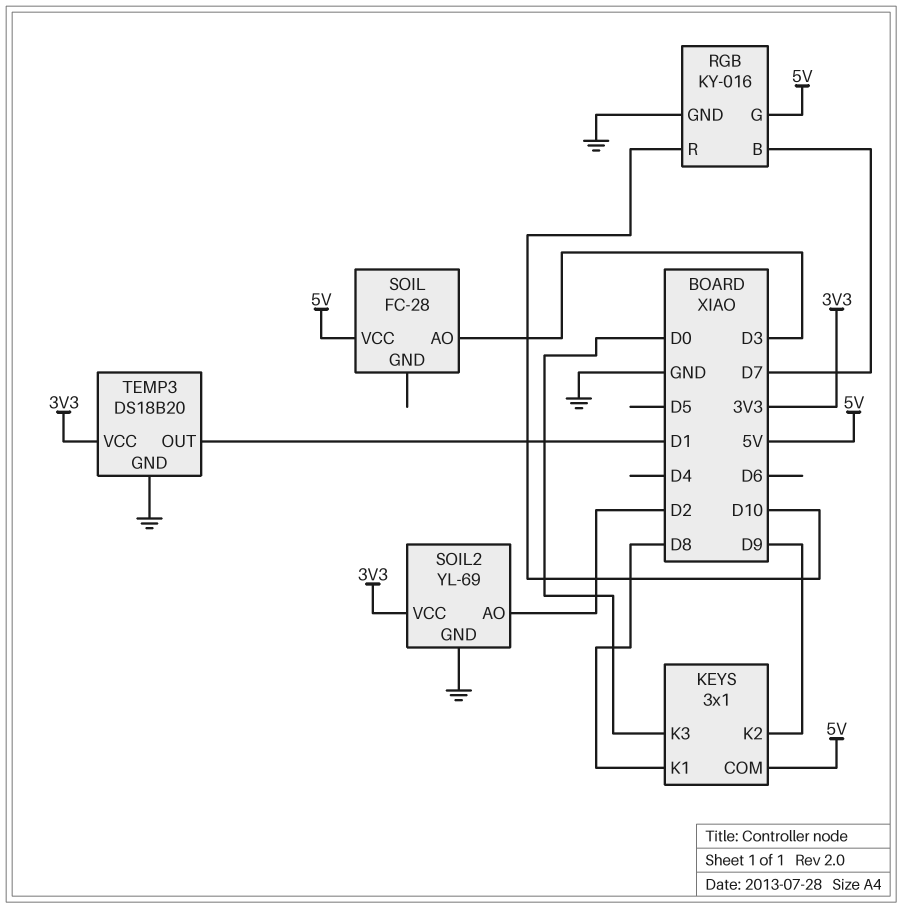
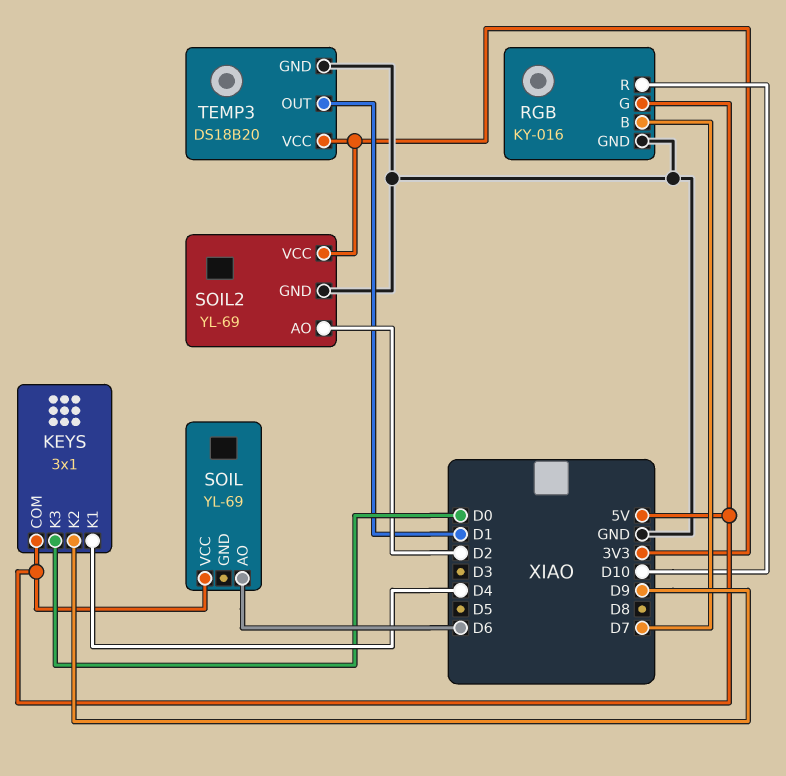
KEYS pin K1: D8 -> D4
SOIL: FC-28 -> YL-69
SOIL pin AO: D3 -> D6

